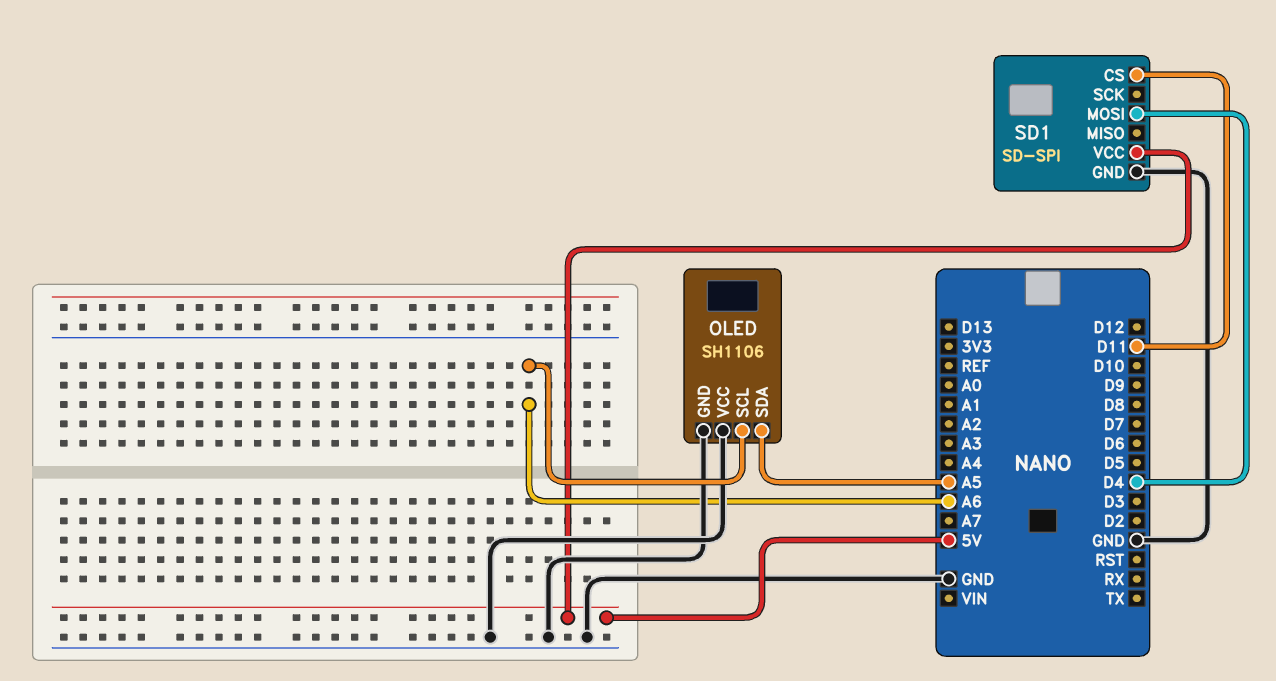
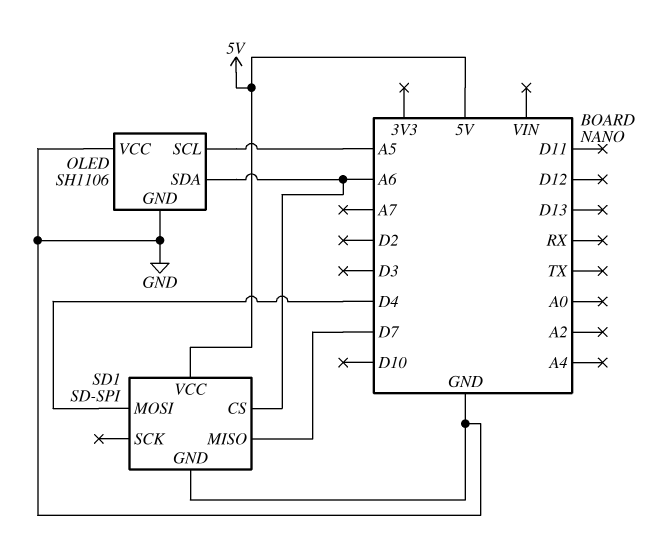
OLED pin SCL: A6 -> A5
OLED pin SDA: A5 -> A6
SD1 pin CS: D11 -> A6
SD1 pin MISO: none -> D7

